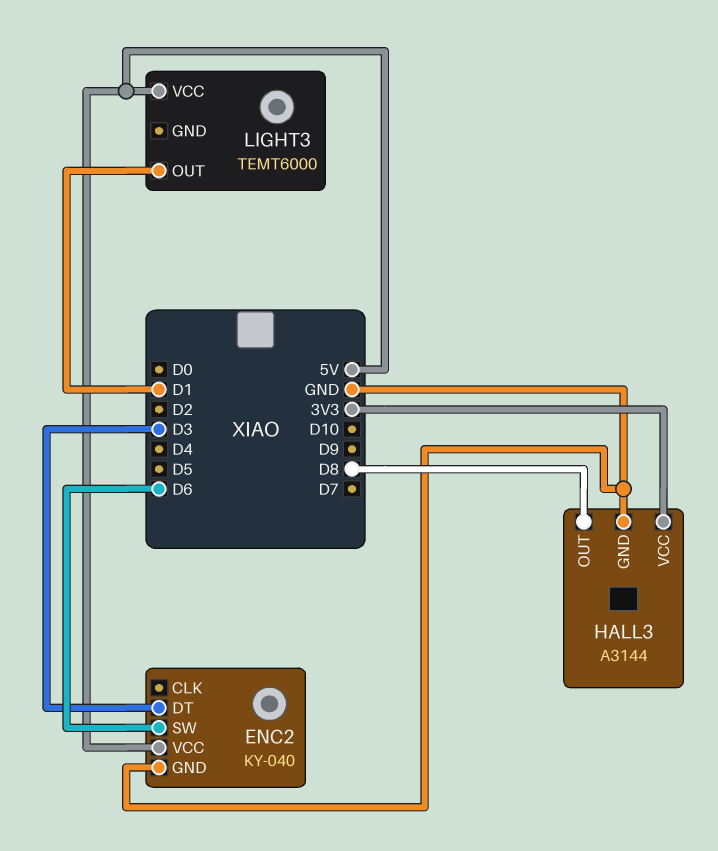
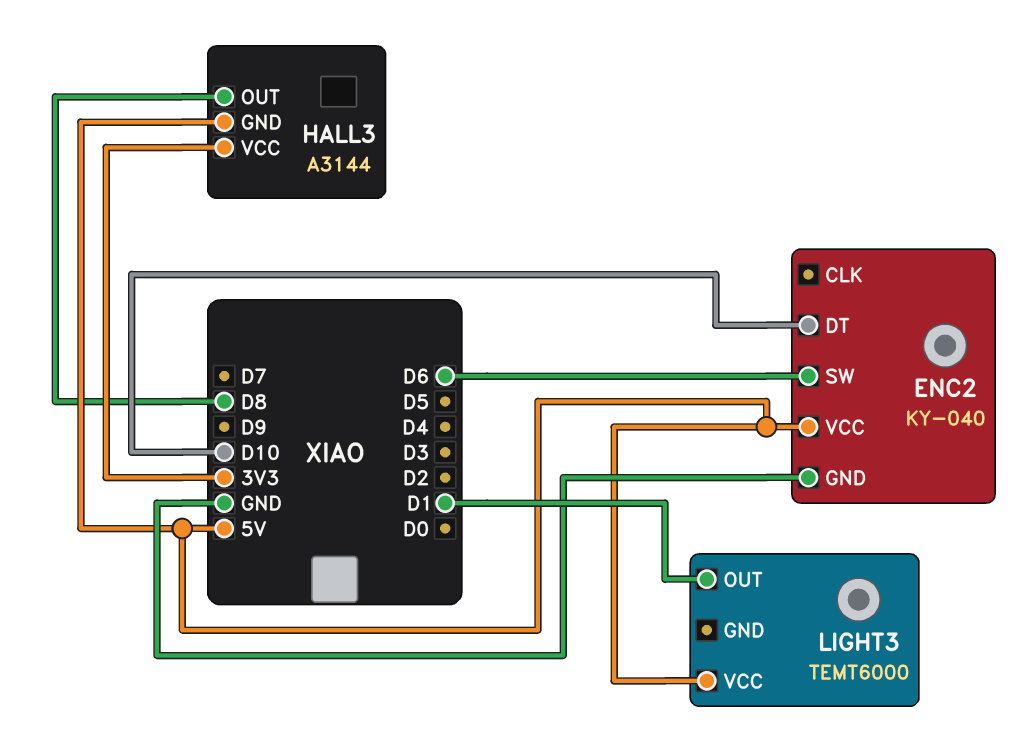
ENC2 pin DT: D3 -> D10
HALL3 pin GND: GND -> 5V

